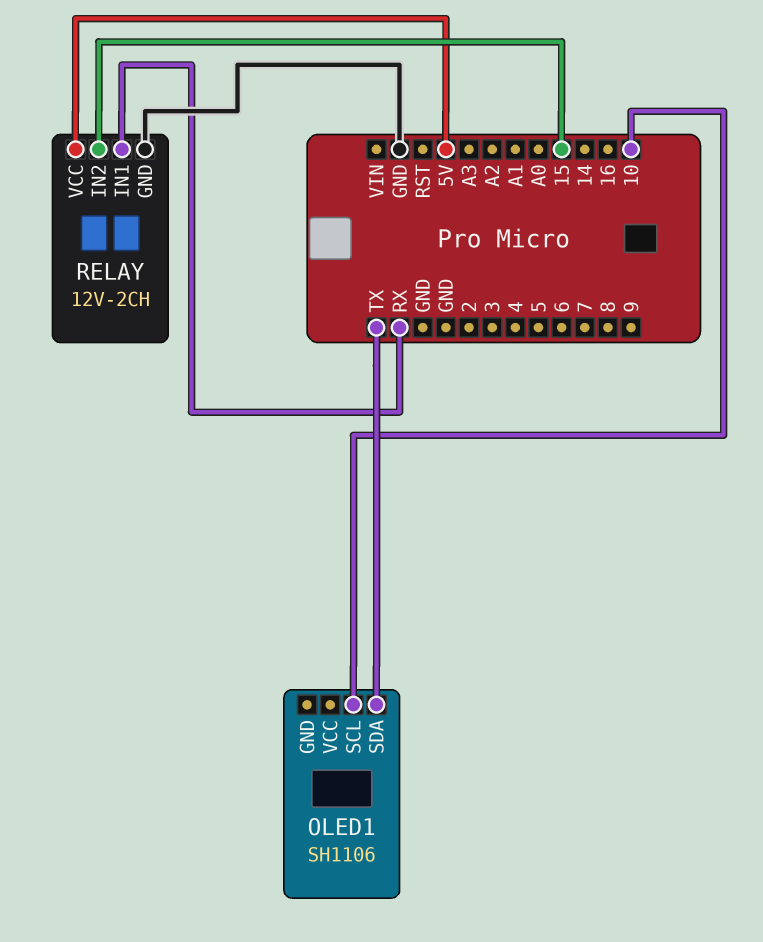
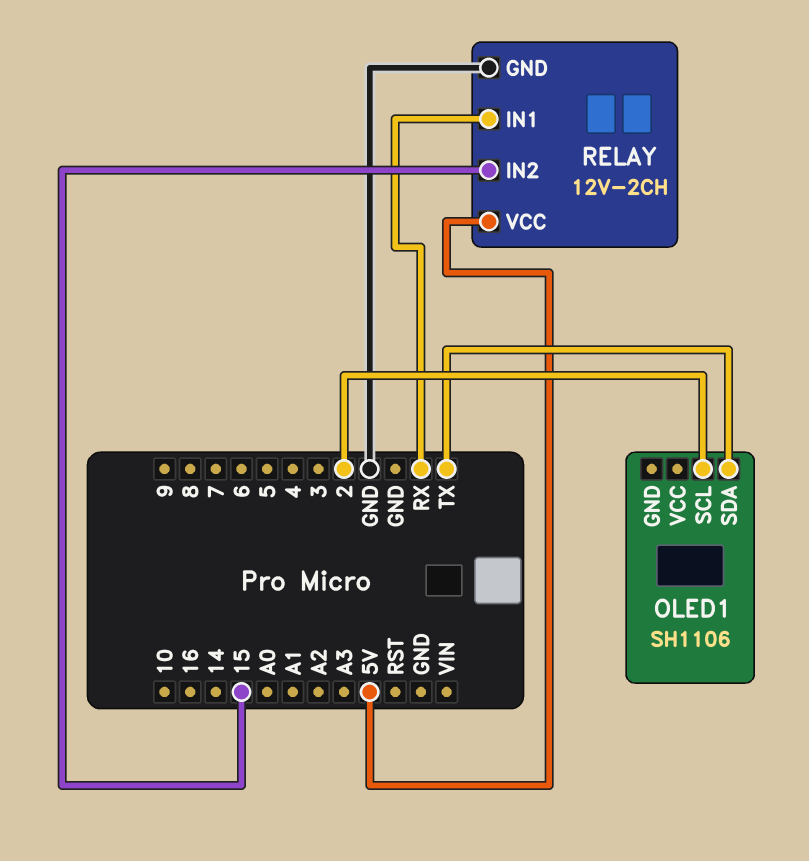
OLED1 pin SCL: 10 -> 2

